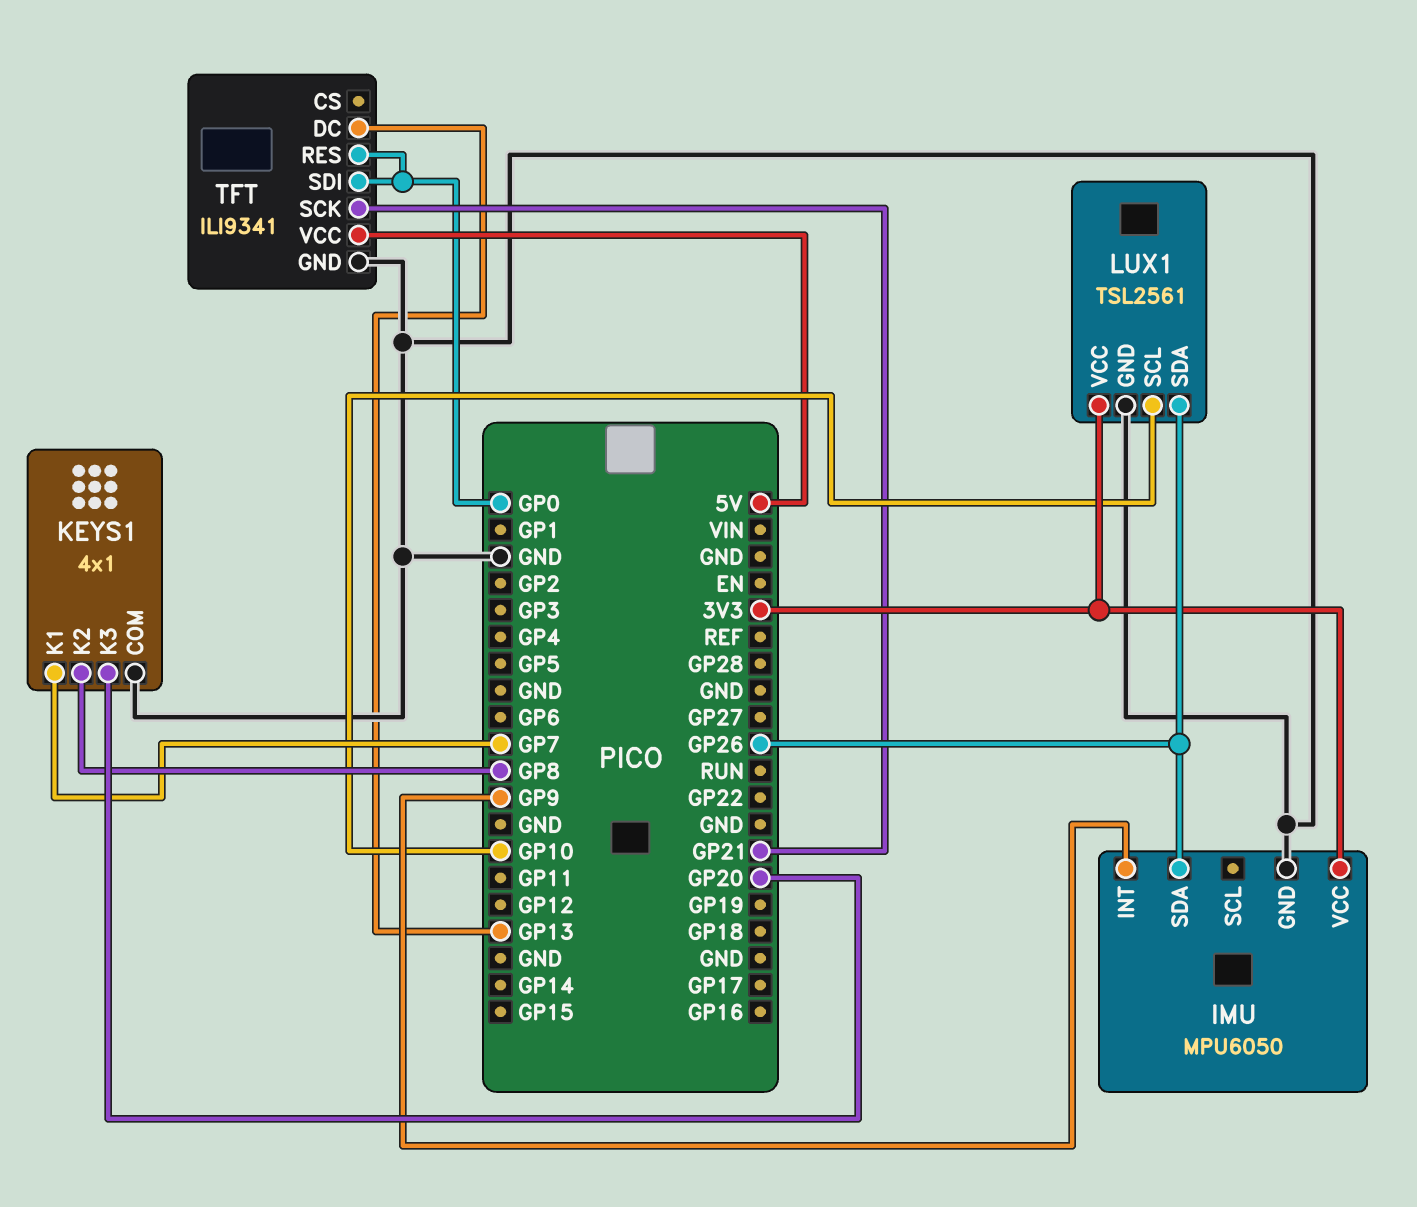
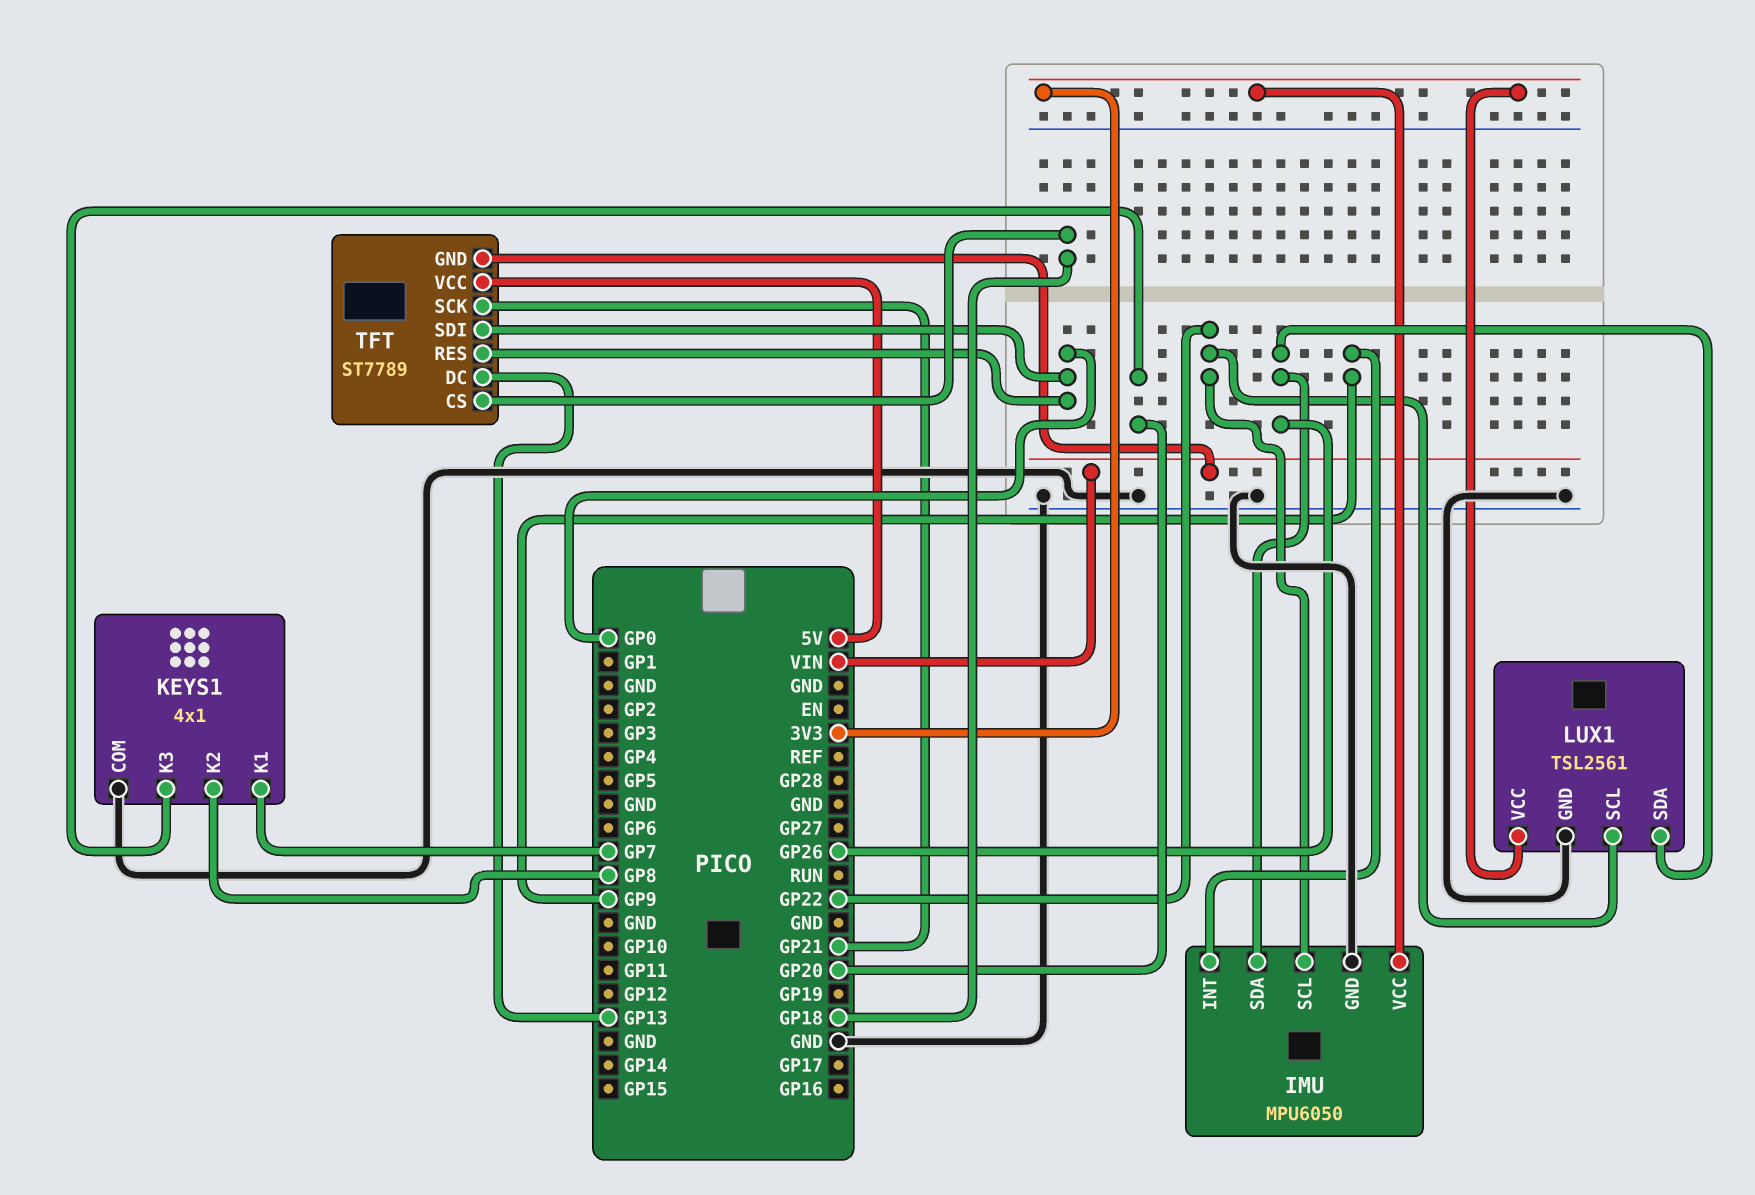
IMU pin SCL: none -> GP22
LUX1 pin SCL: GP10 -> GP22
TFT: ILI9341 -> ST7789
TFT pin CS: none -> GP18
TFT pin GND: GND -> VIN

